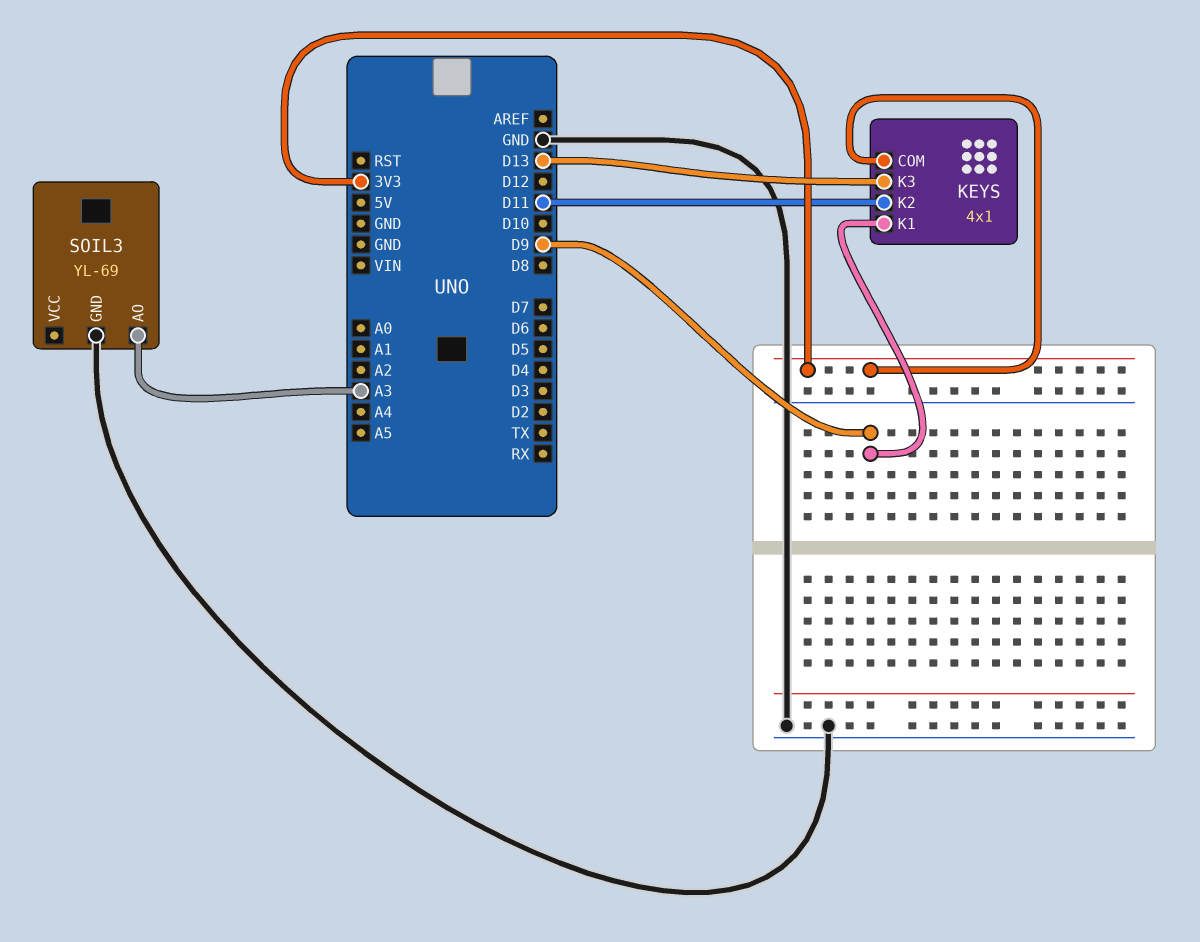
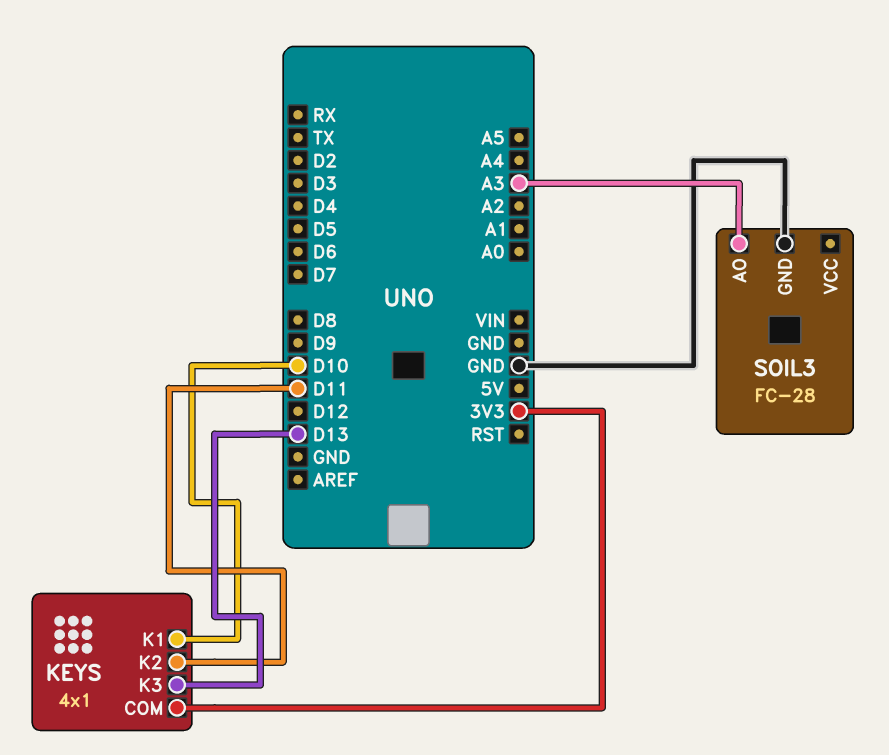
KEYS pin K1: D9 -> D10
SOIL3: YL-69 -> FC-28

